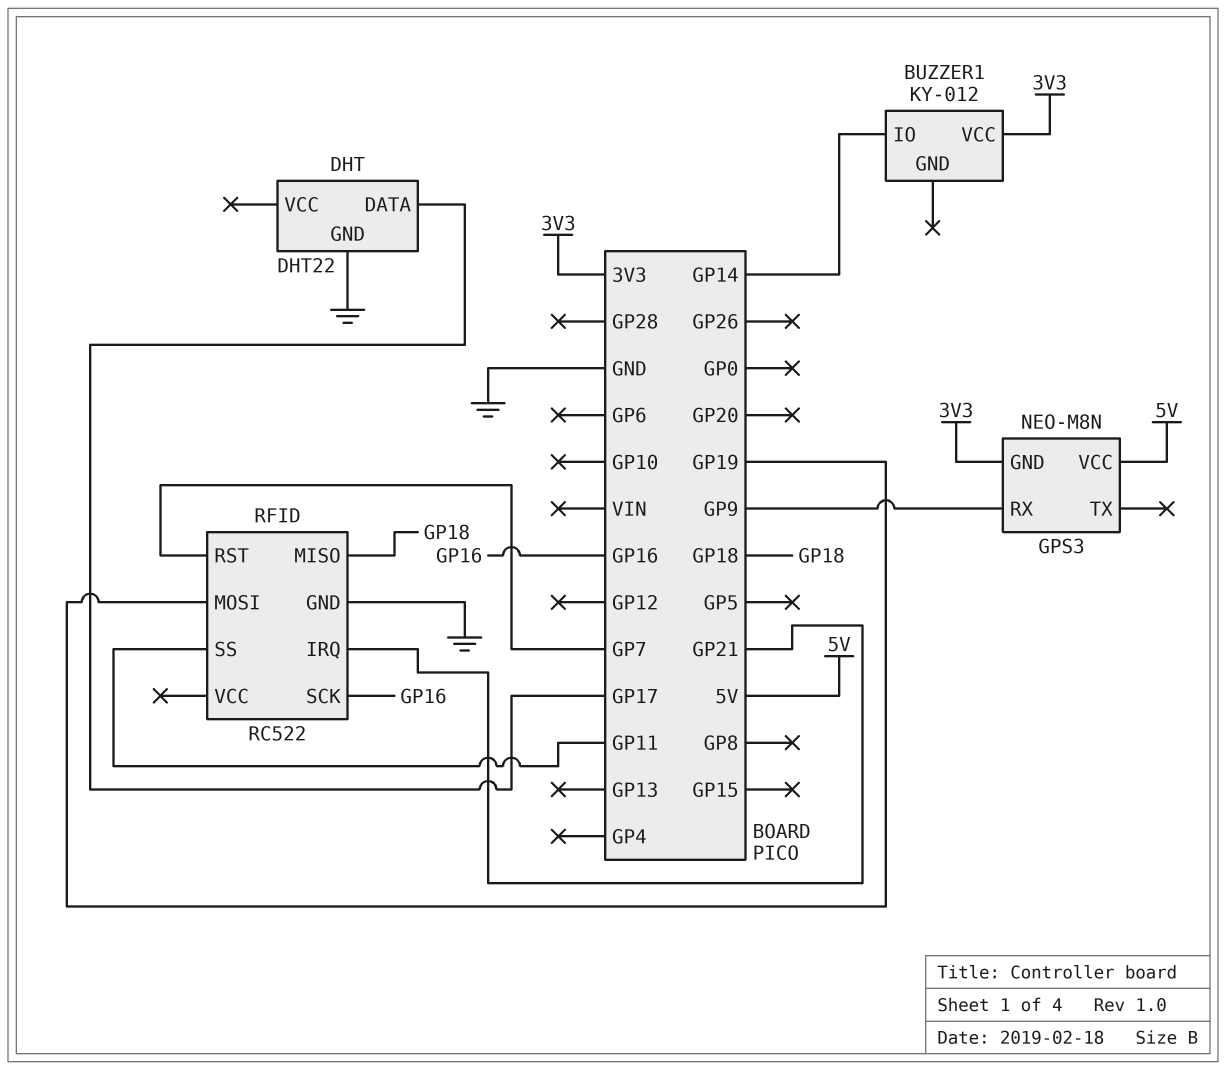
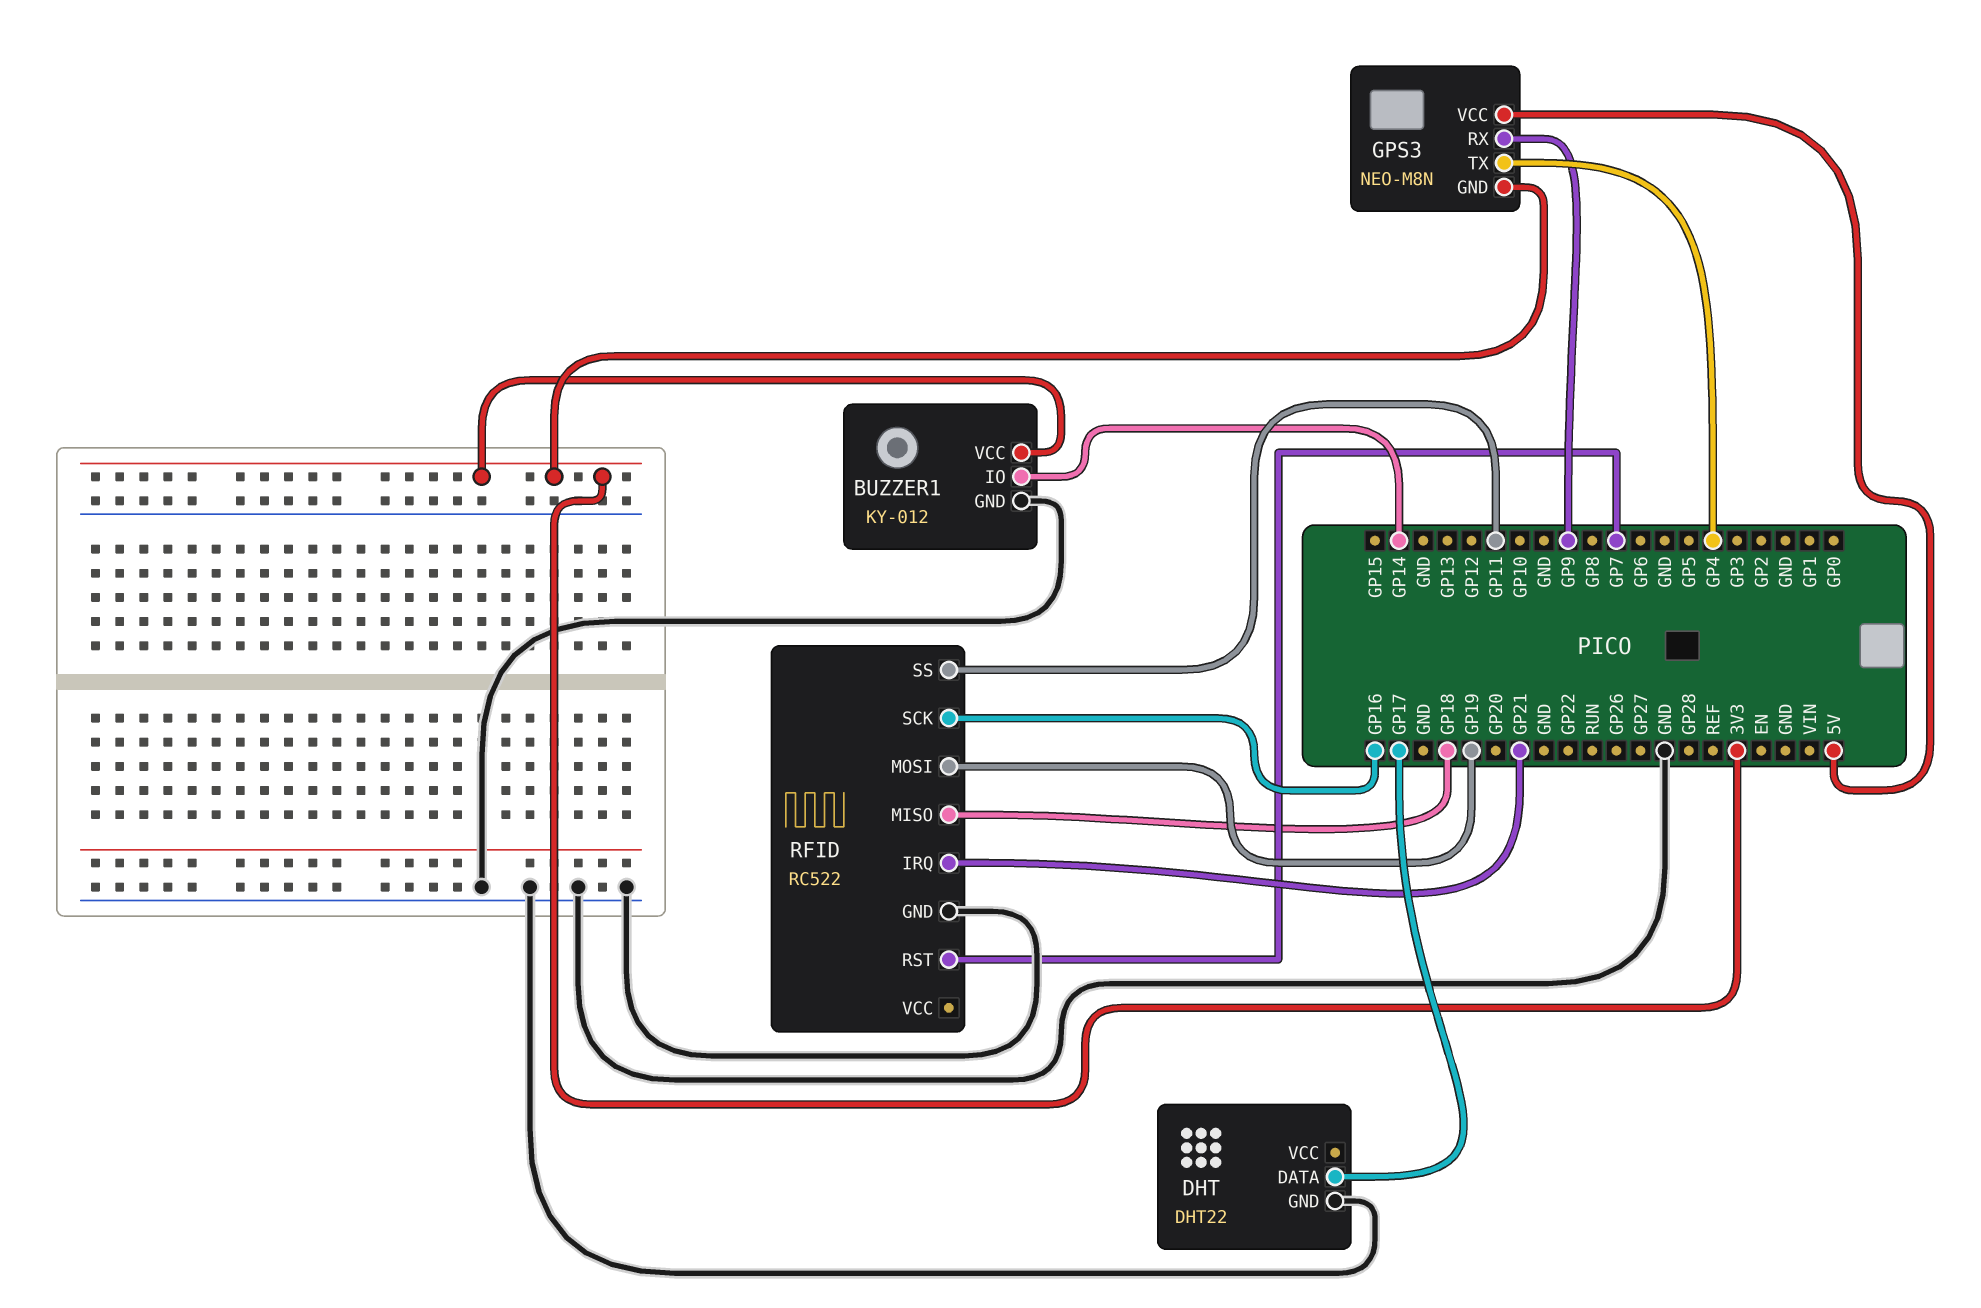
BUZZER1 pin GND: none -> GND
GPS3 pin TX: none -> GP4

